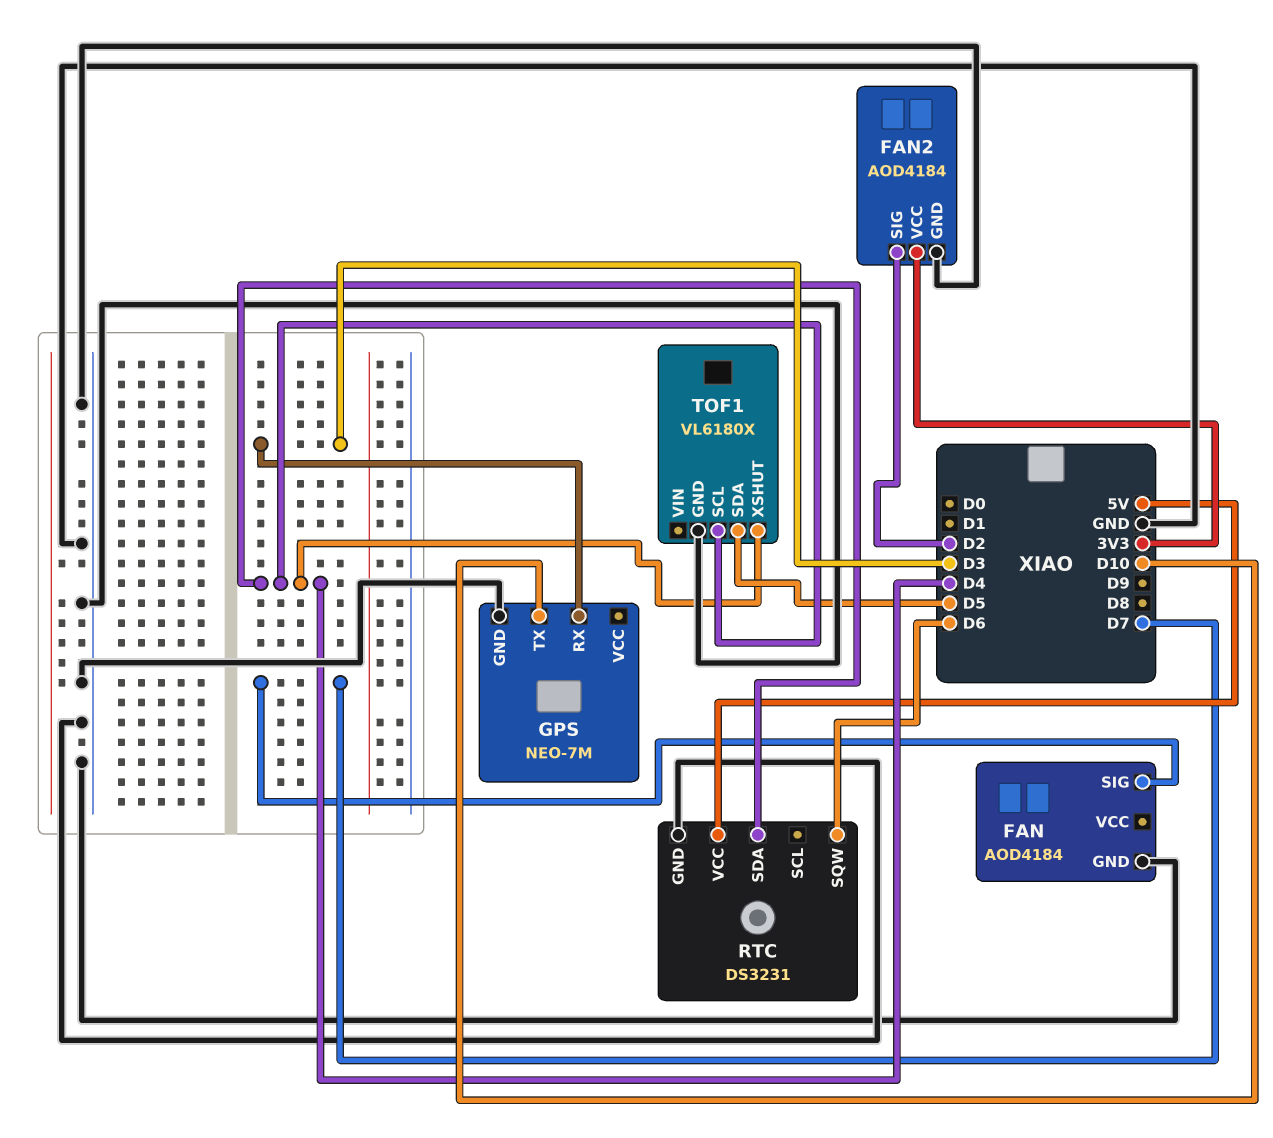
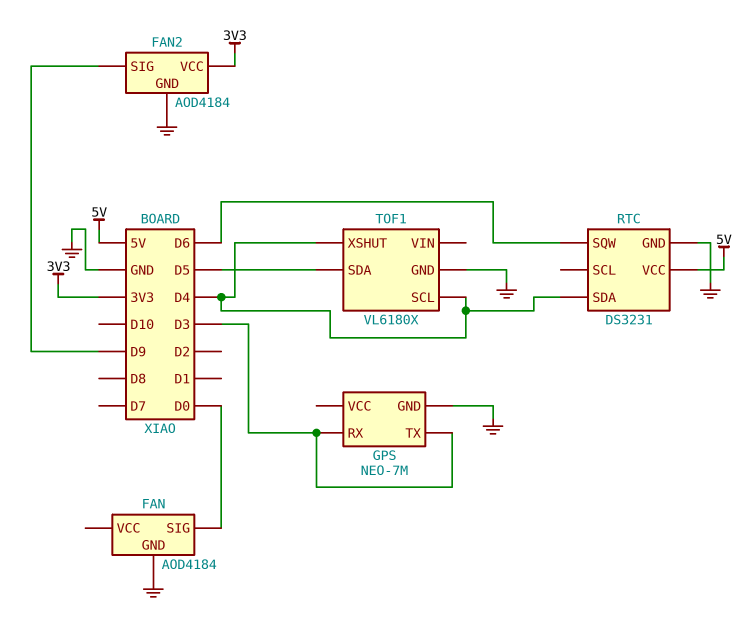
FAN pin SIG: D7 -> D0
FAN2 pin SIG: D2 -> D9
GPS pin TX: D10 -> D3

